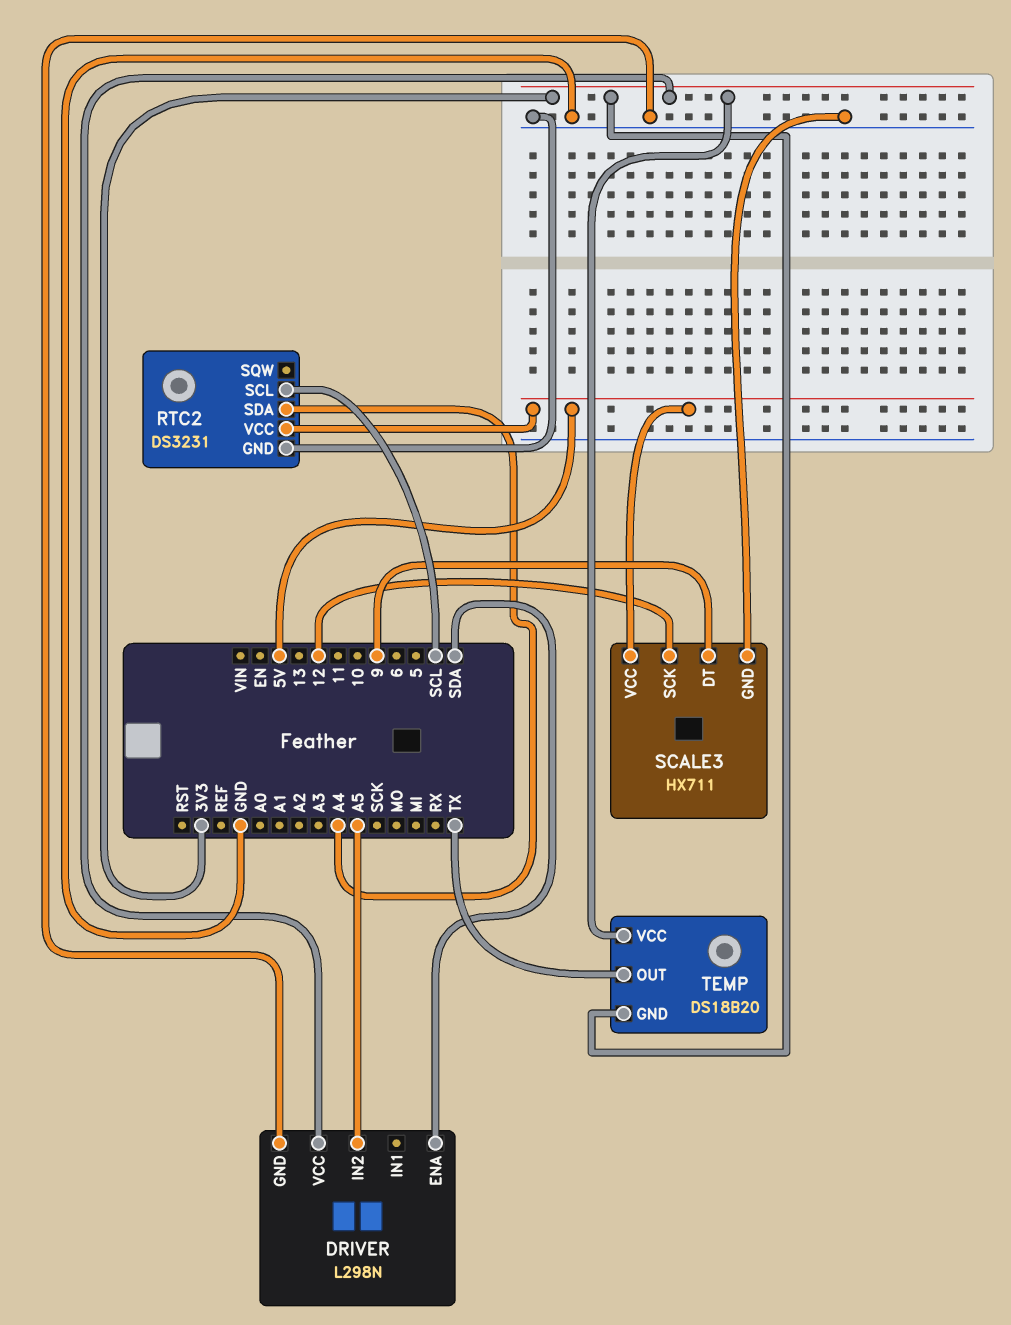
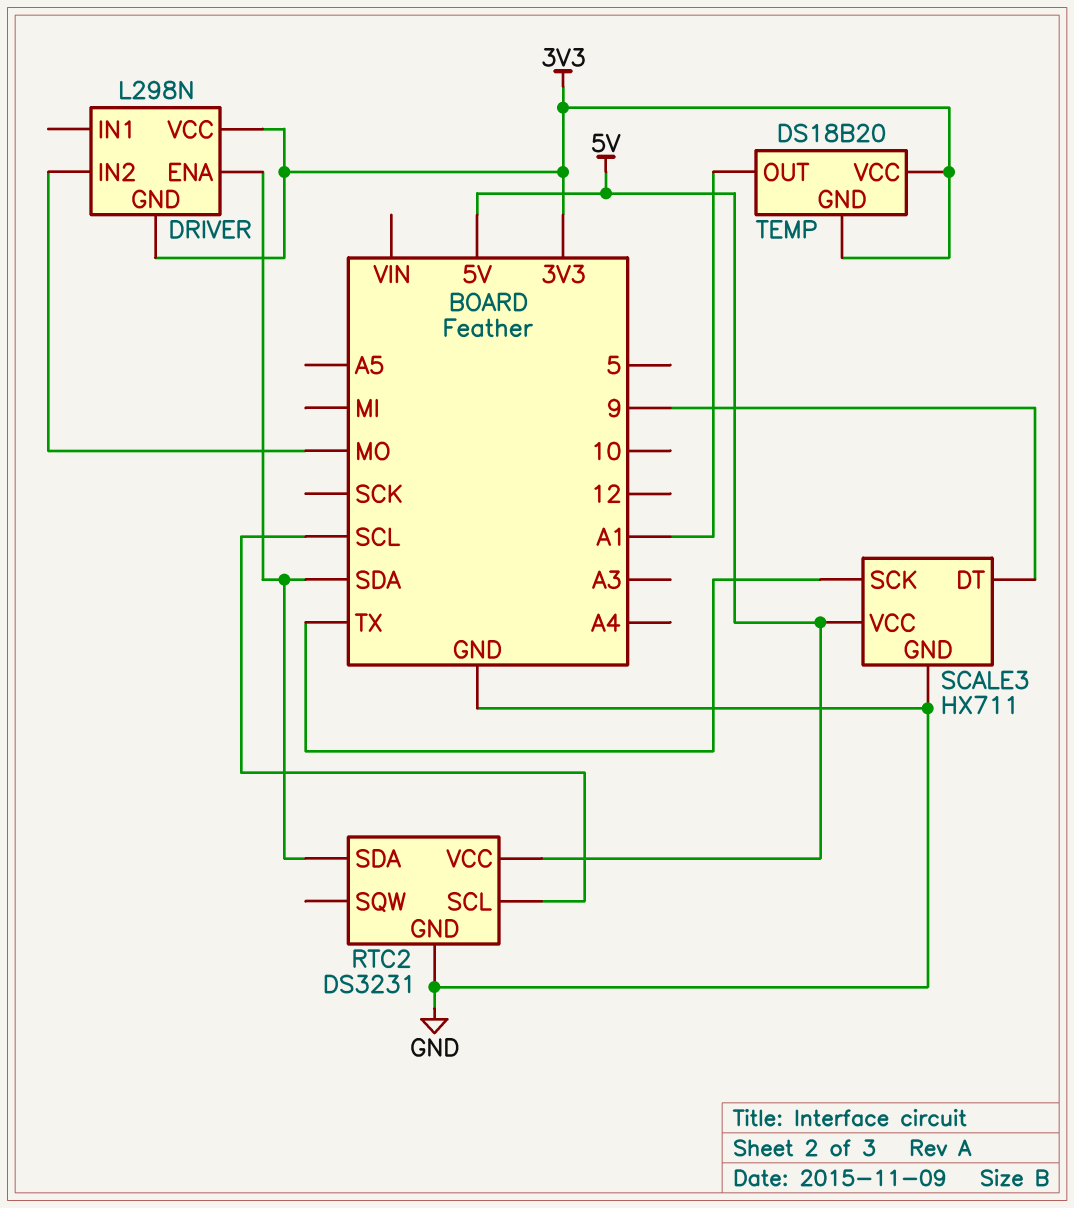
DRIVER pin GND: GND -> 3V3
DRIVER pin IN2: A5 -> MO
RTC2 pin SDA: A4 -> SDA
SCALE3 pin SCK: 12 -> TX
TEMP pin OUT: TX -> A1

